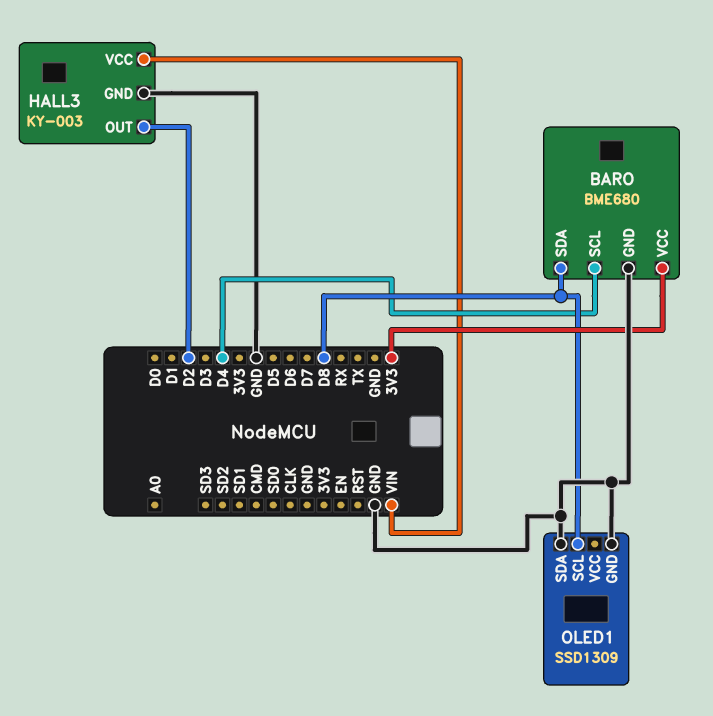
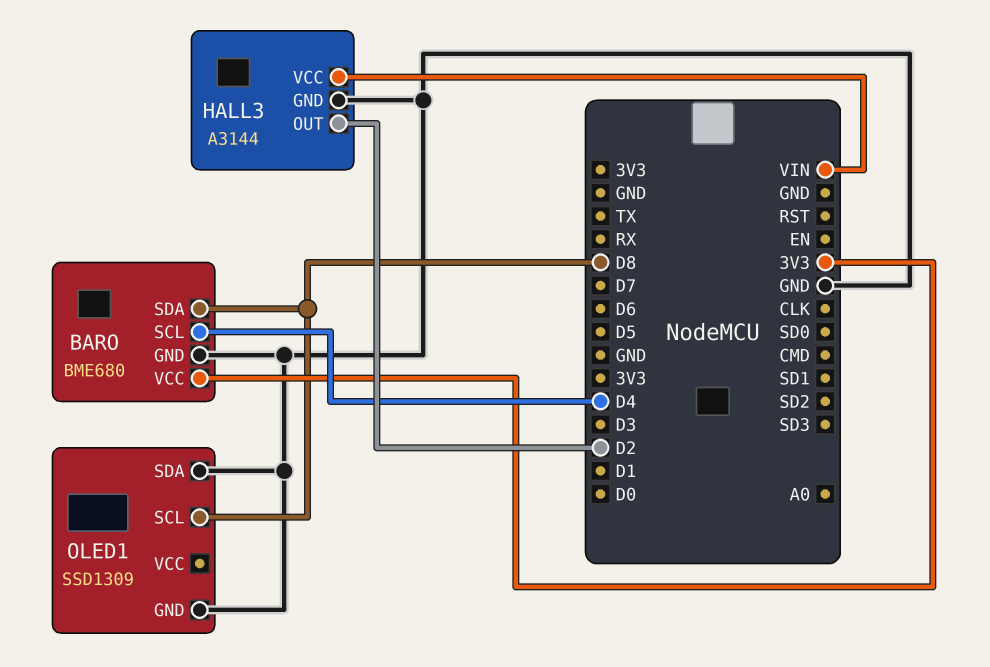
HALL3: KY-003 -> A3144

